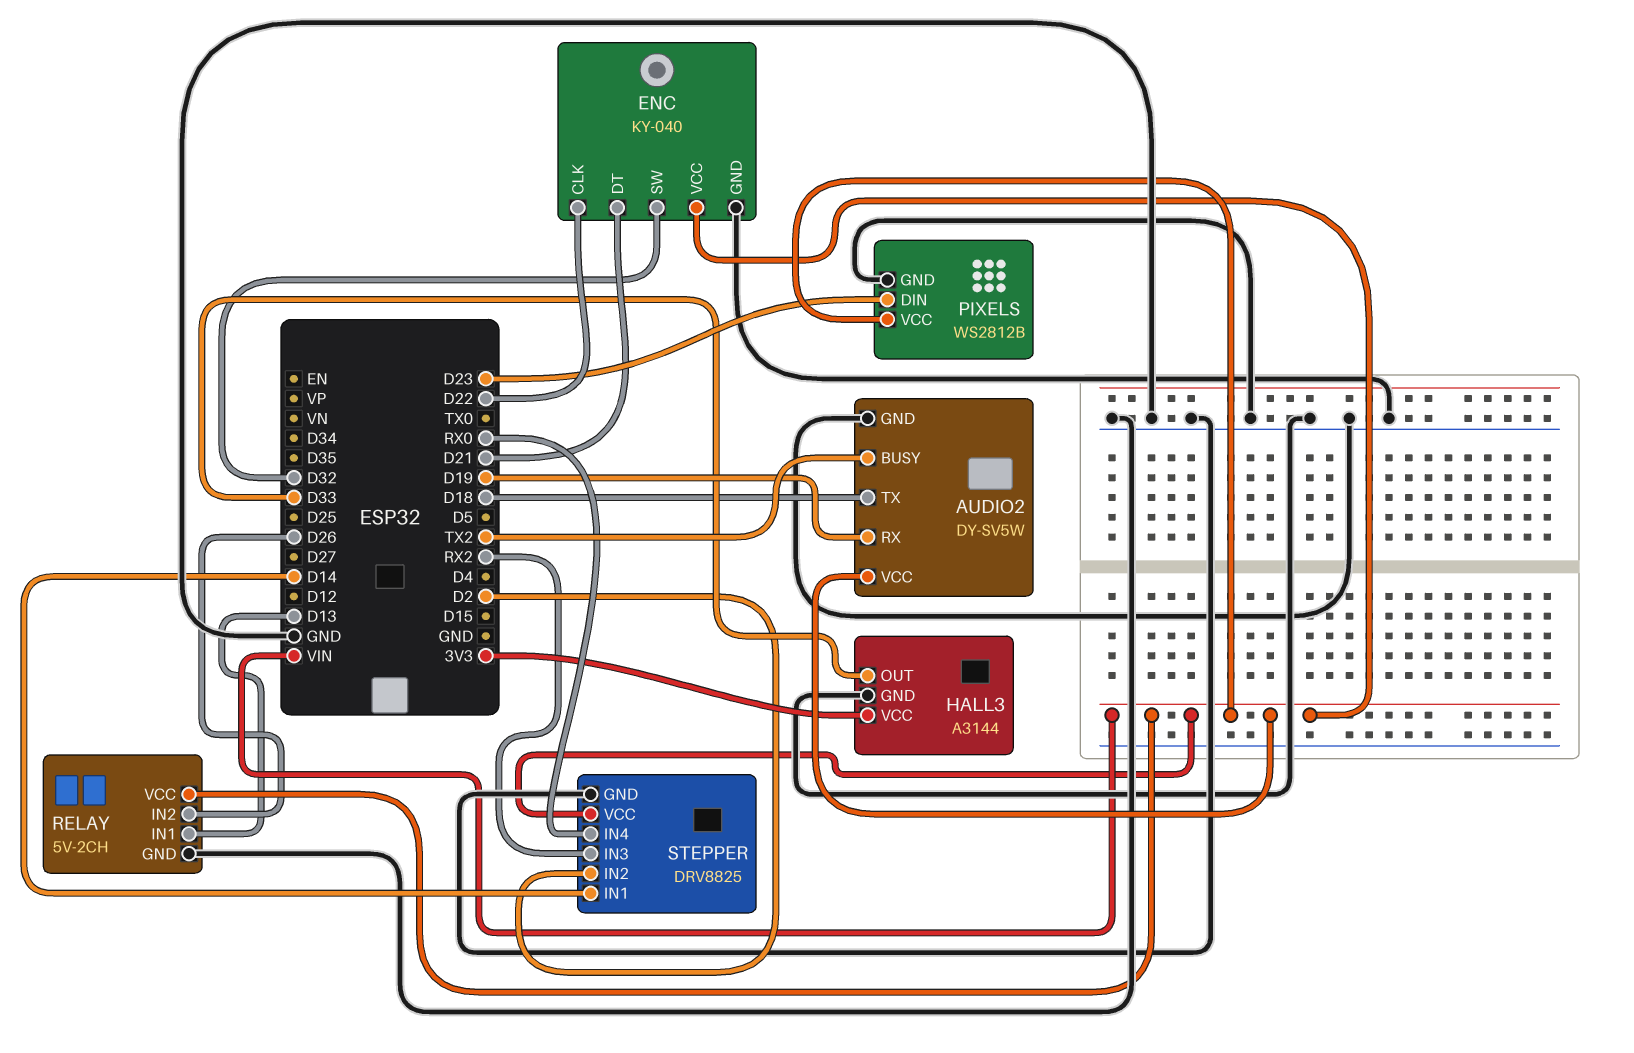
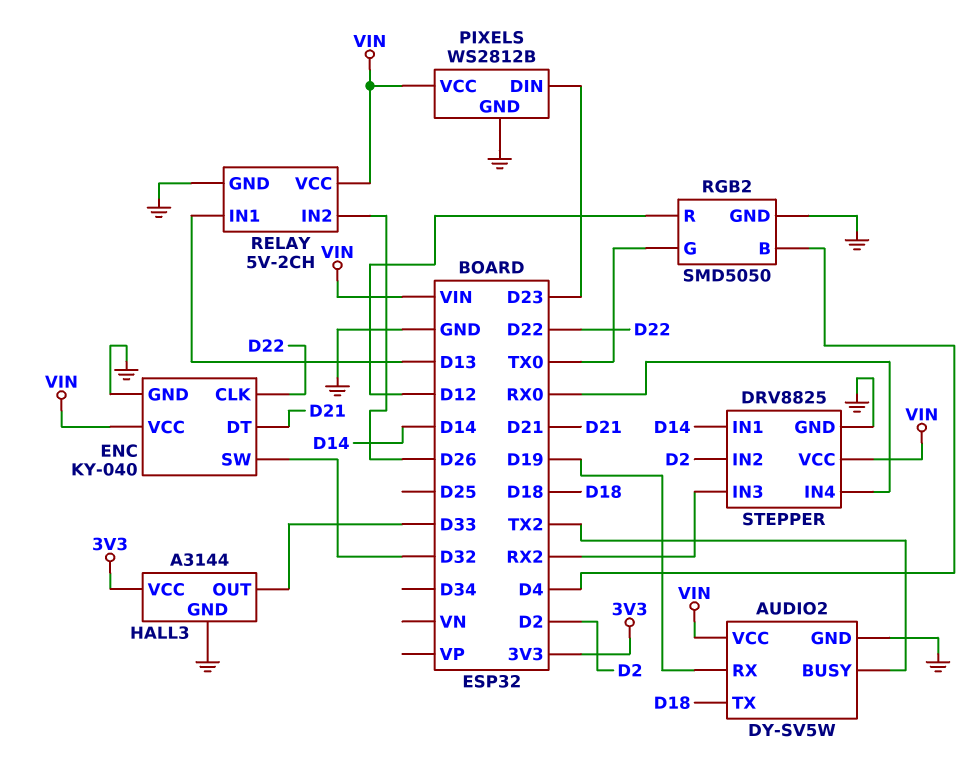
RGB2: none -> SMD5050
RGB2 pin B: none -> D4
RGB2 pin G: none -> TX0
RGB2 pin GND: none -> GND
RGB2 pin R: none -> D12

